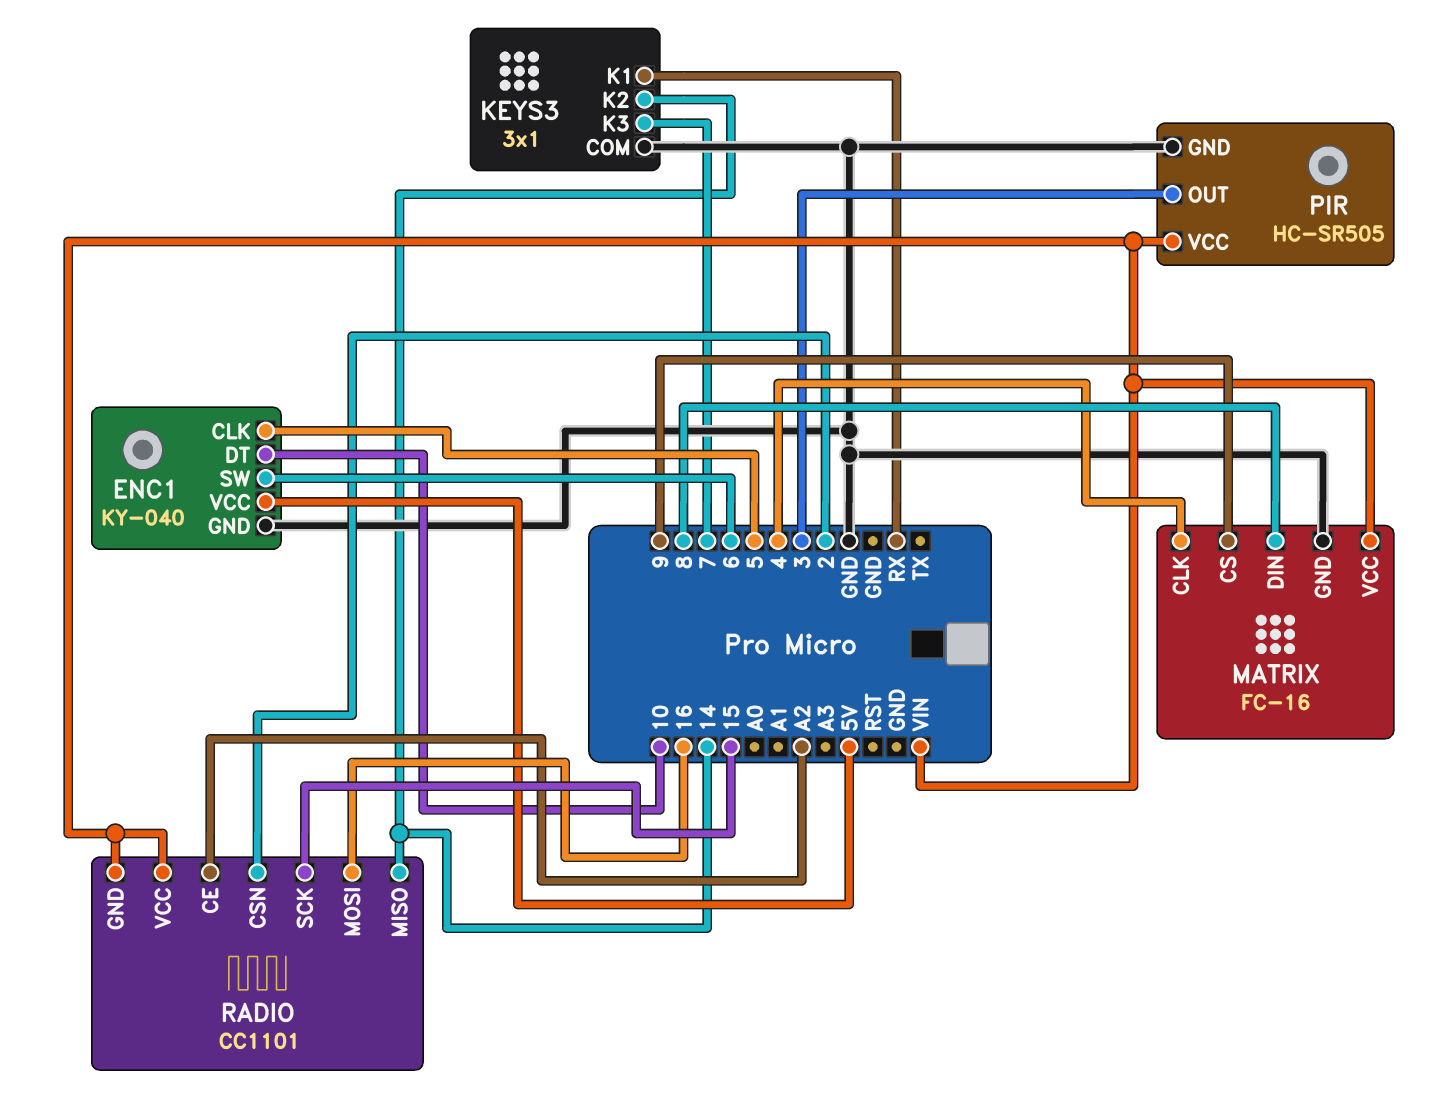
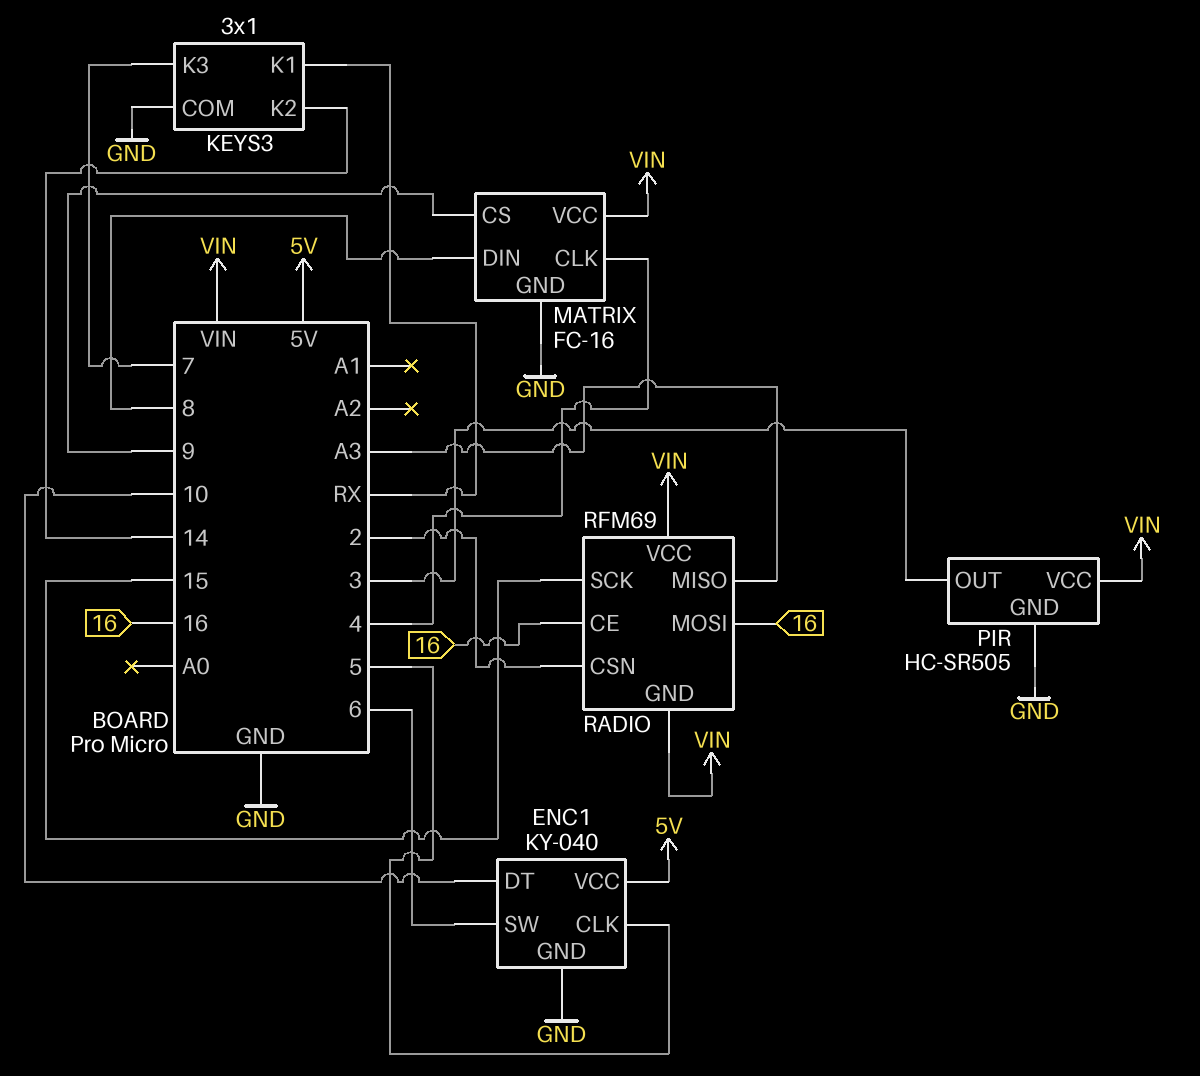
RADIO: CC1101 -> RFM69
RADIO pin CE: A2 -> 16
RADIO pin MISO: 14 -> A3

